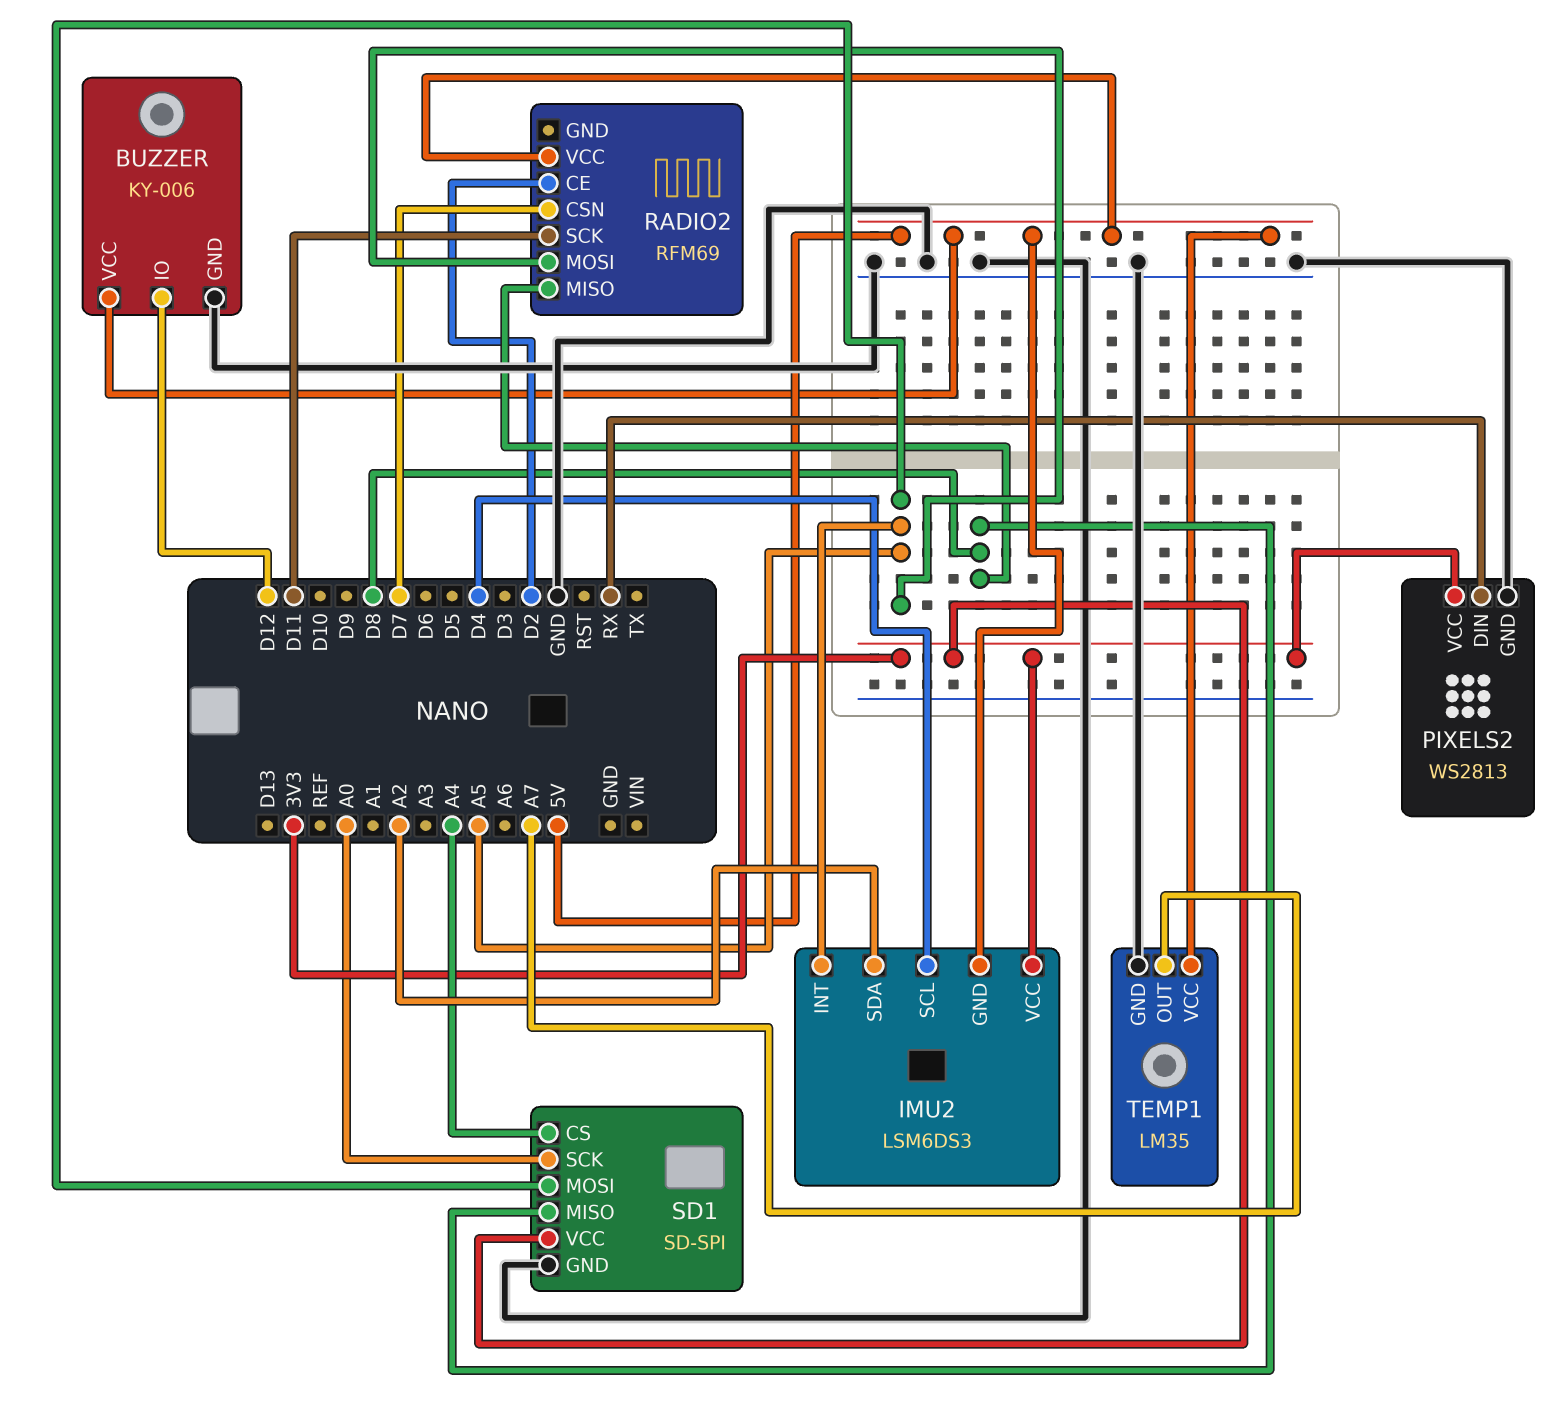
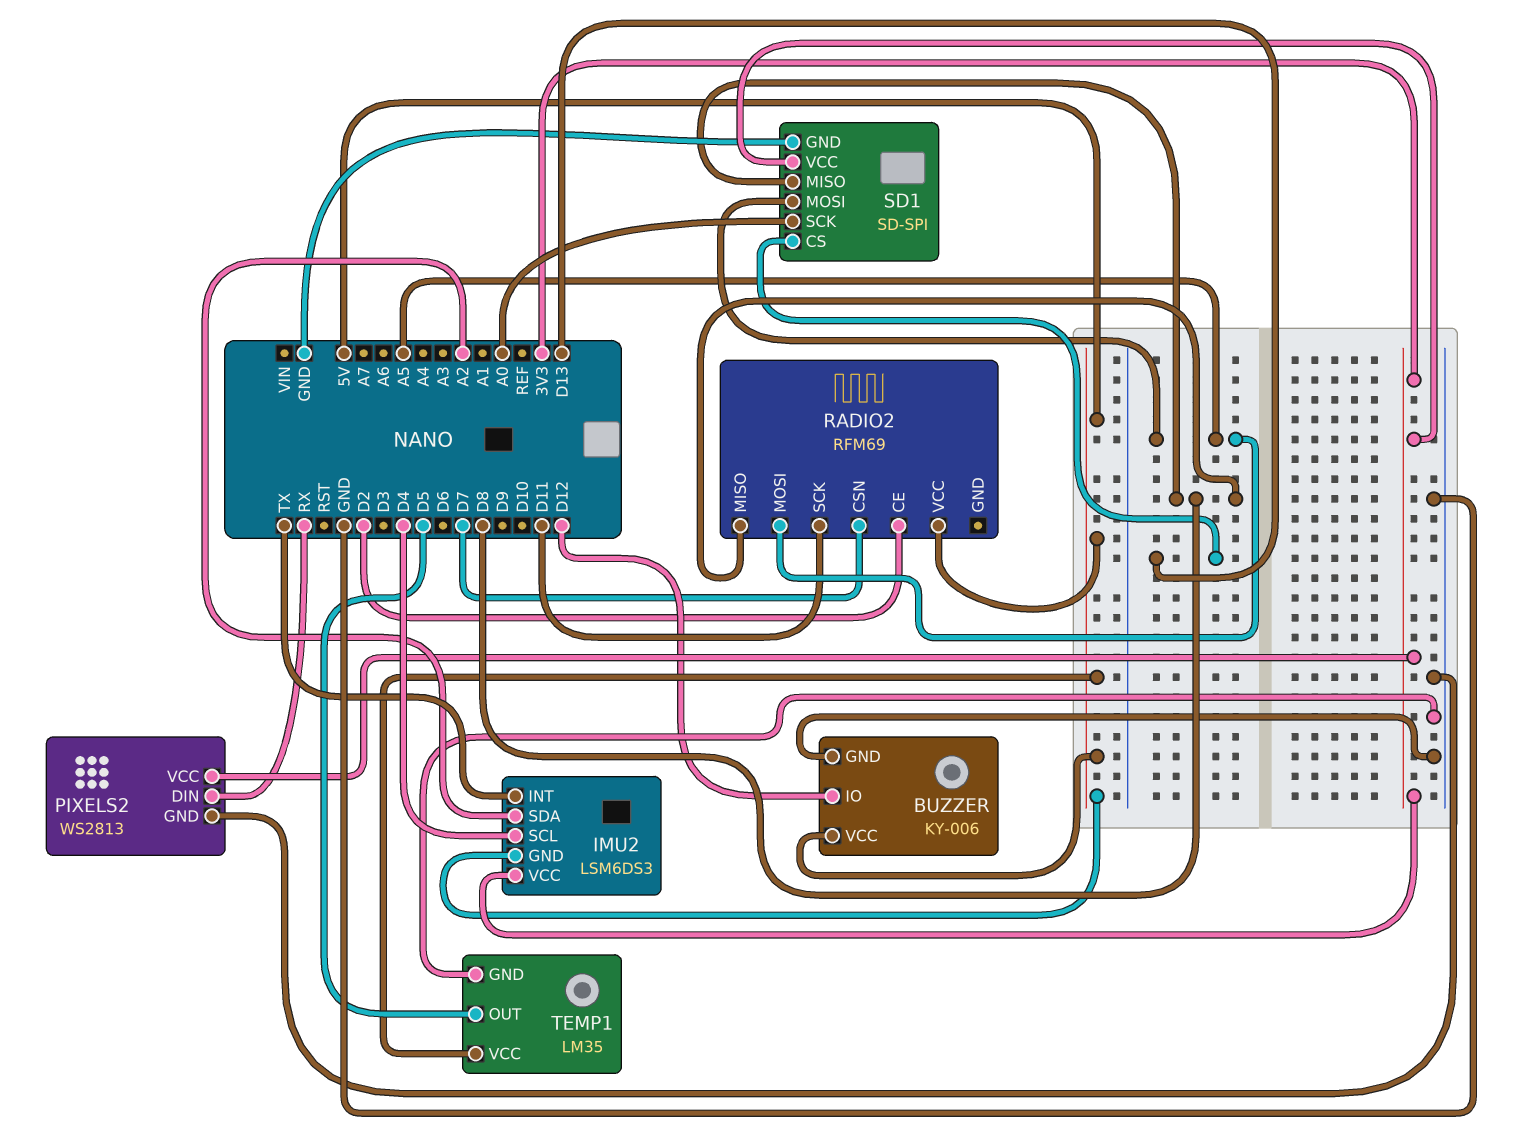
IMU2 pin INT: A5 -> TX
SD1 pin CS: A4 -> D13
TEMP1 pin OUT: A7 -> D5

